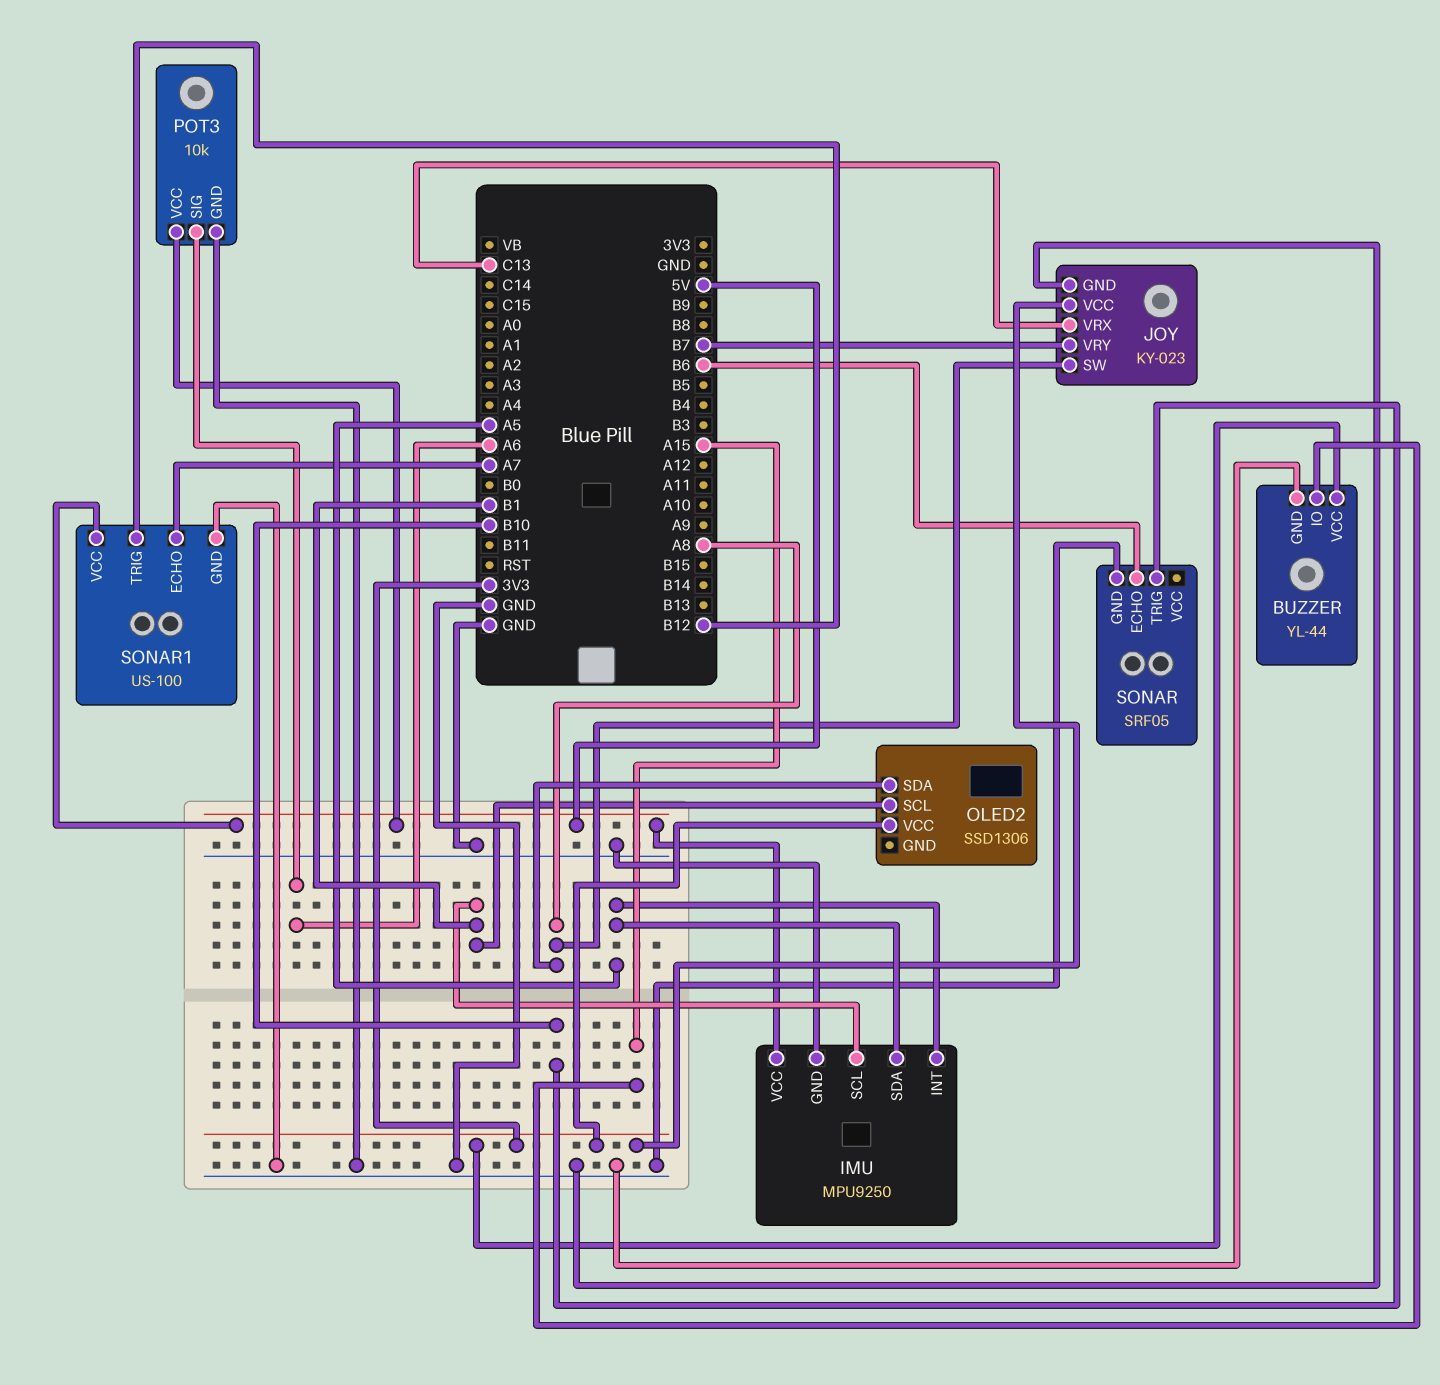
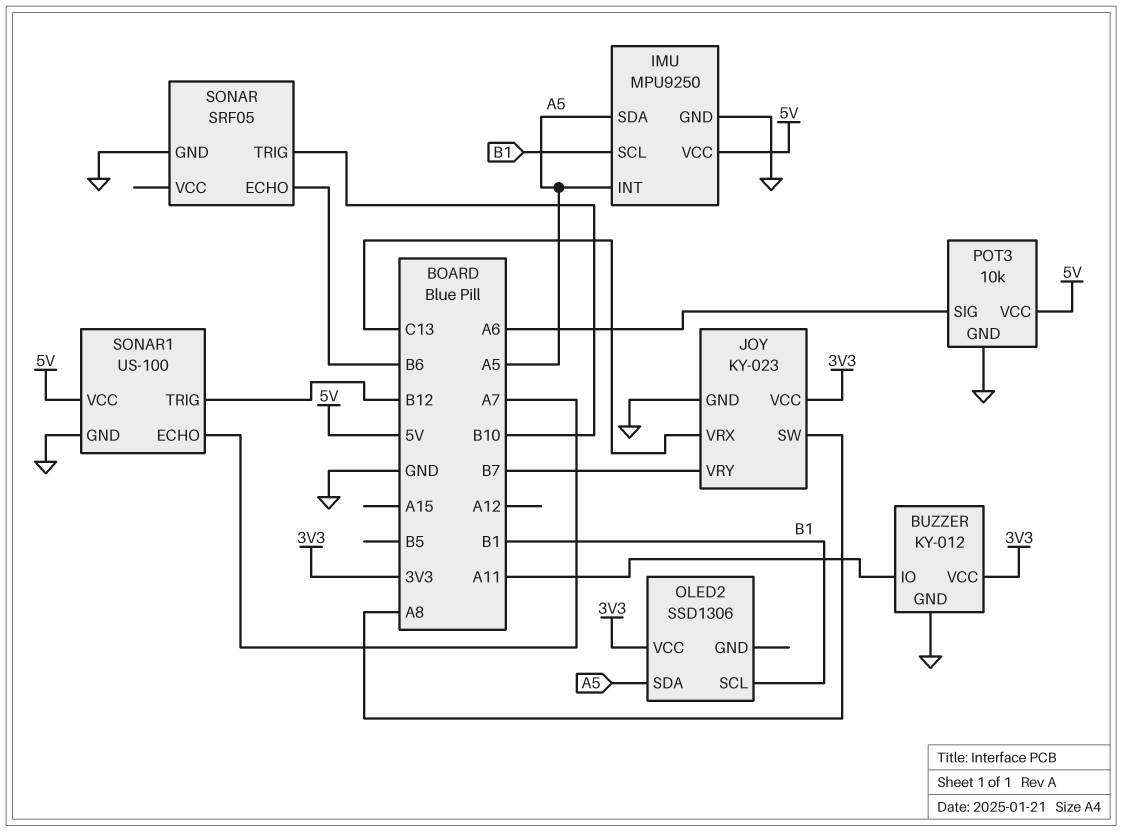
BUZZER: YL-44 -> KY-012
BUZZER pin IO: A15 -> A11
OLED2 pin SDA: A8 -> A5

